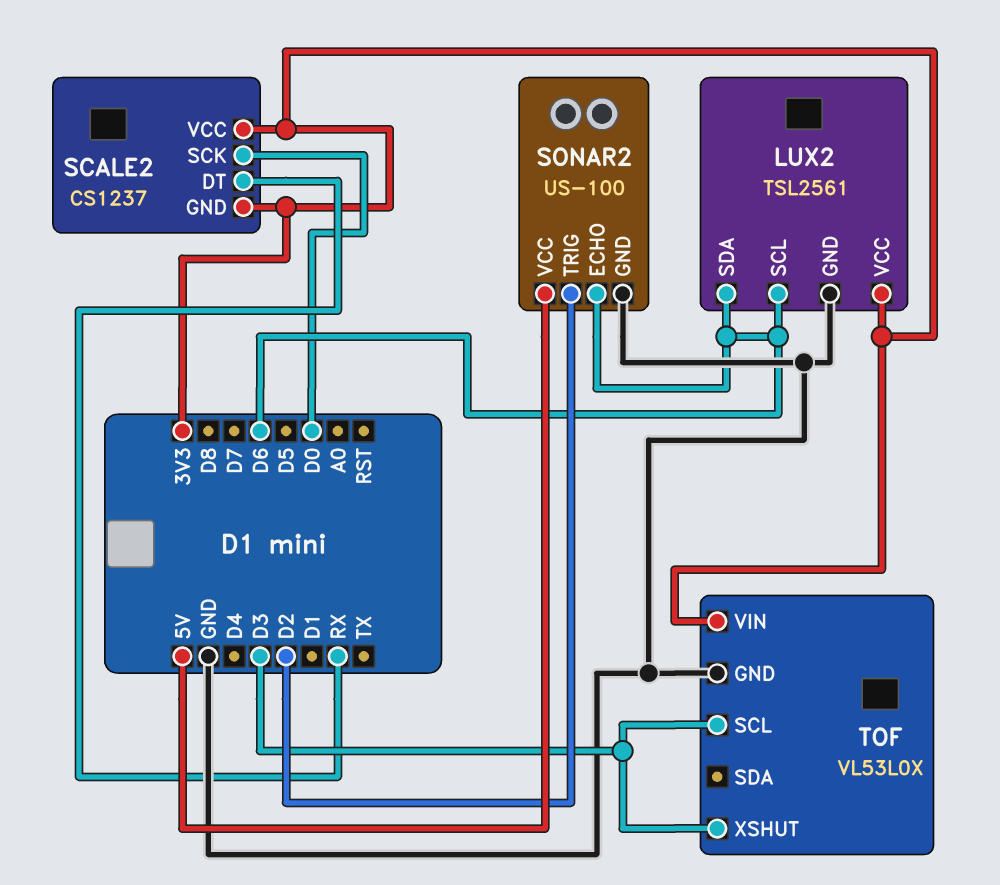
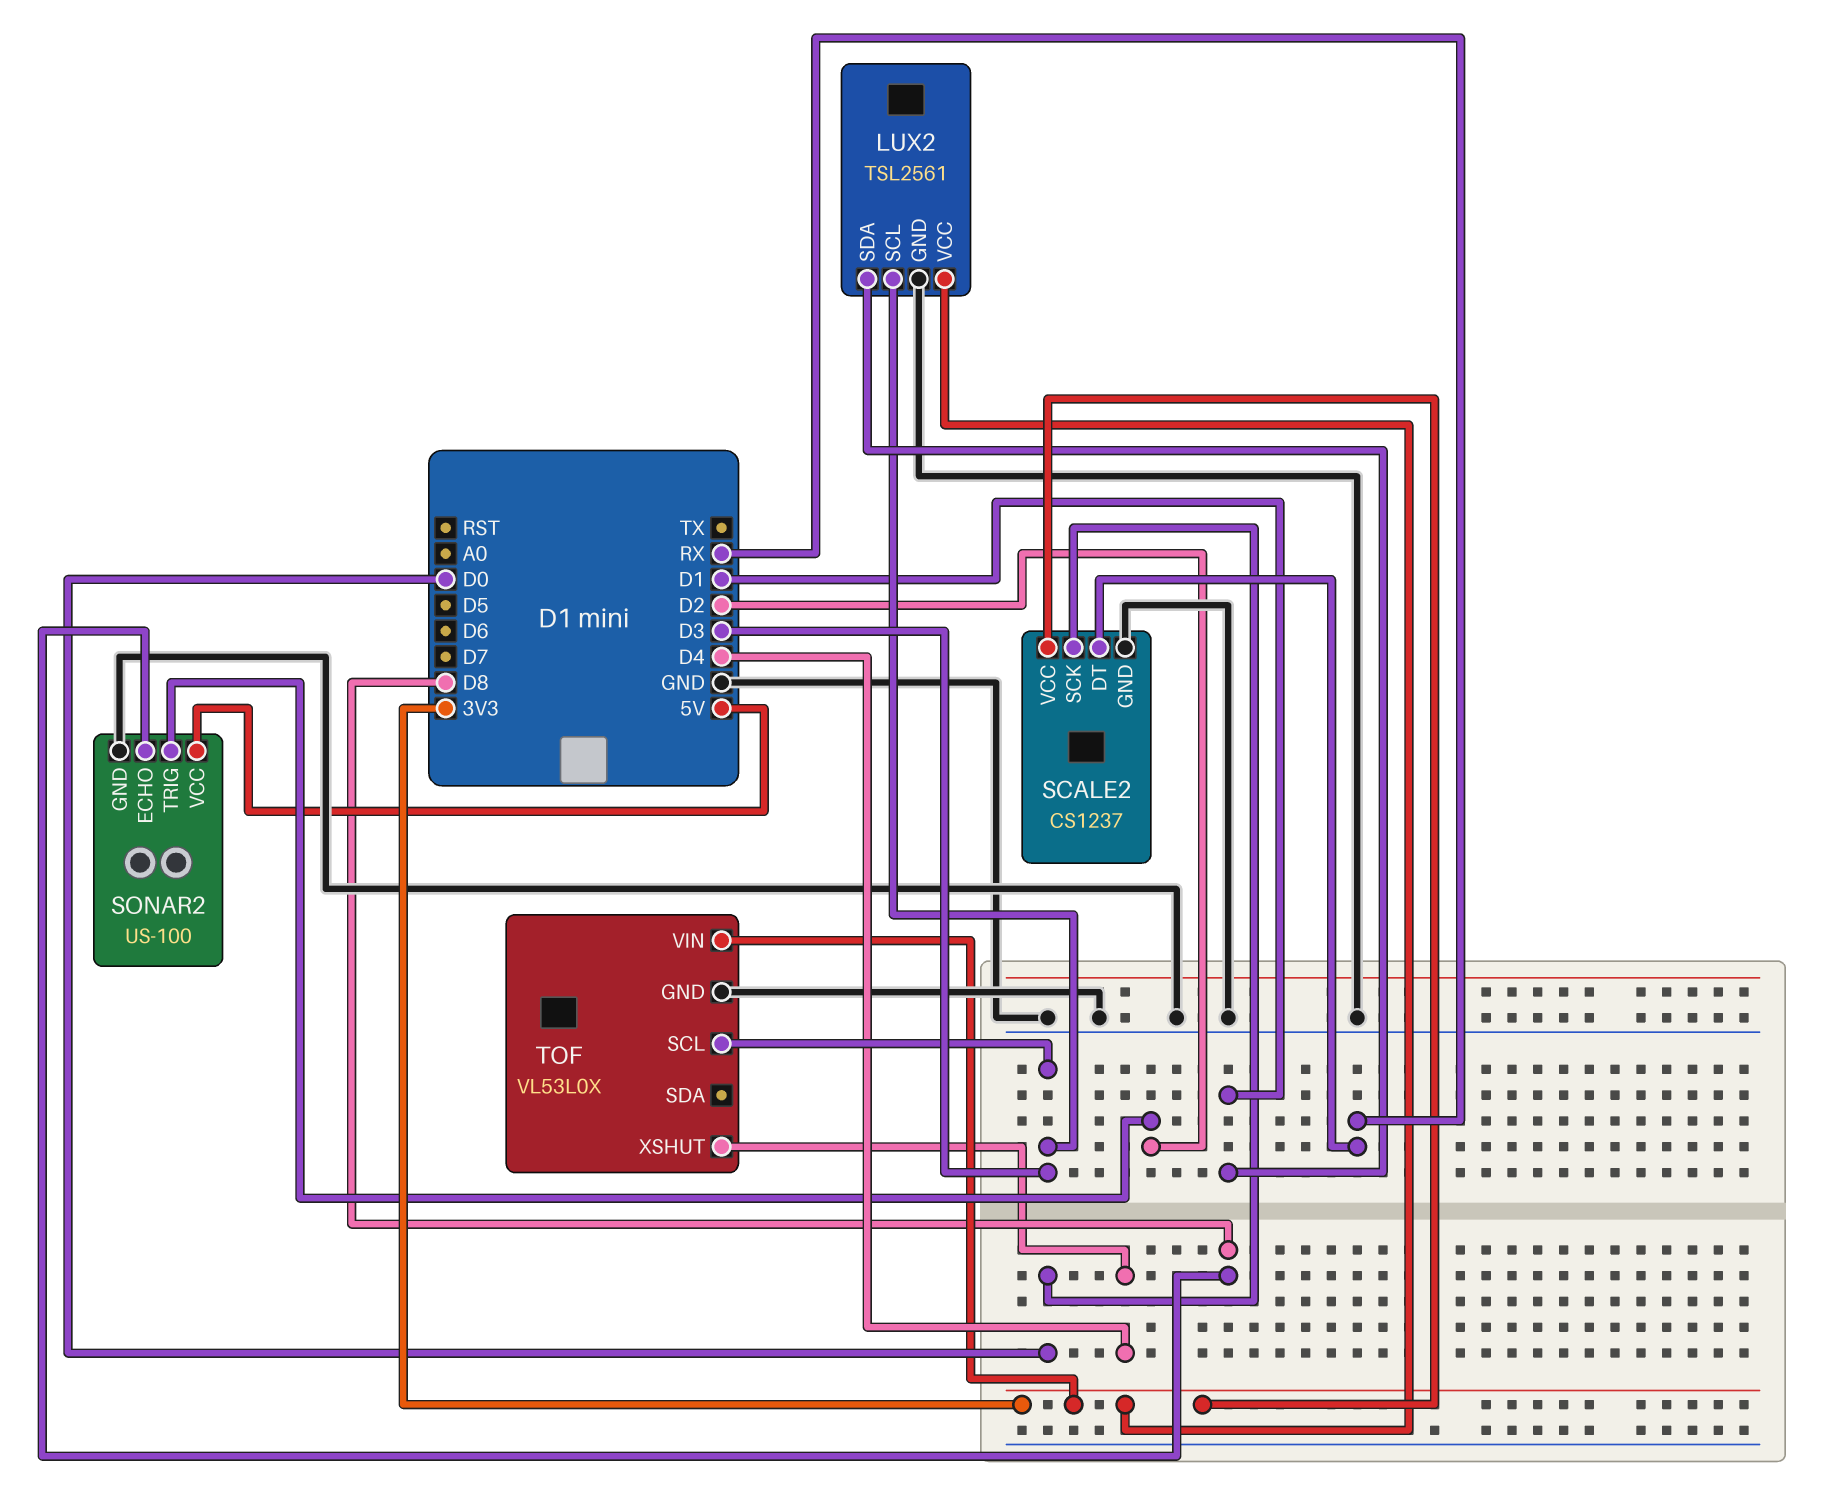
LUX2 pin SCL: D6 -> D3
LUX2 pin SDA: D6 -> D1
SCALE2 pin GND: 3V3 -> GND
SONAR2 pin ECHO: D6 -> D8
TOF pin XSHUT: D3 -> D4

